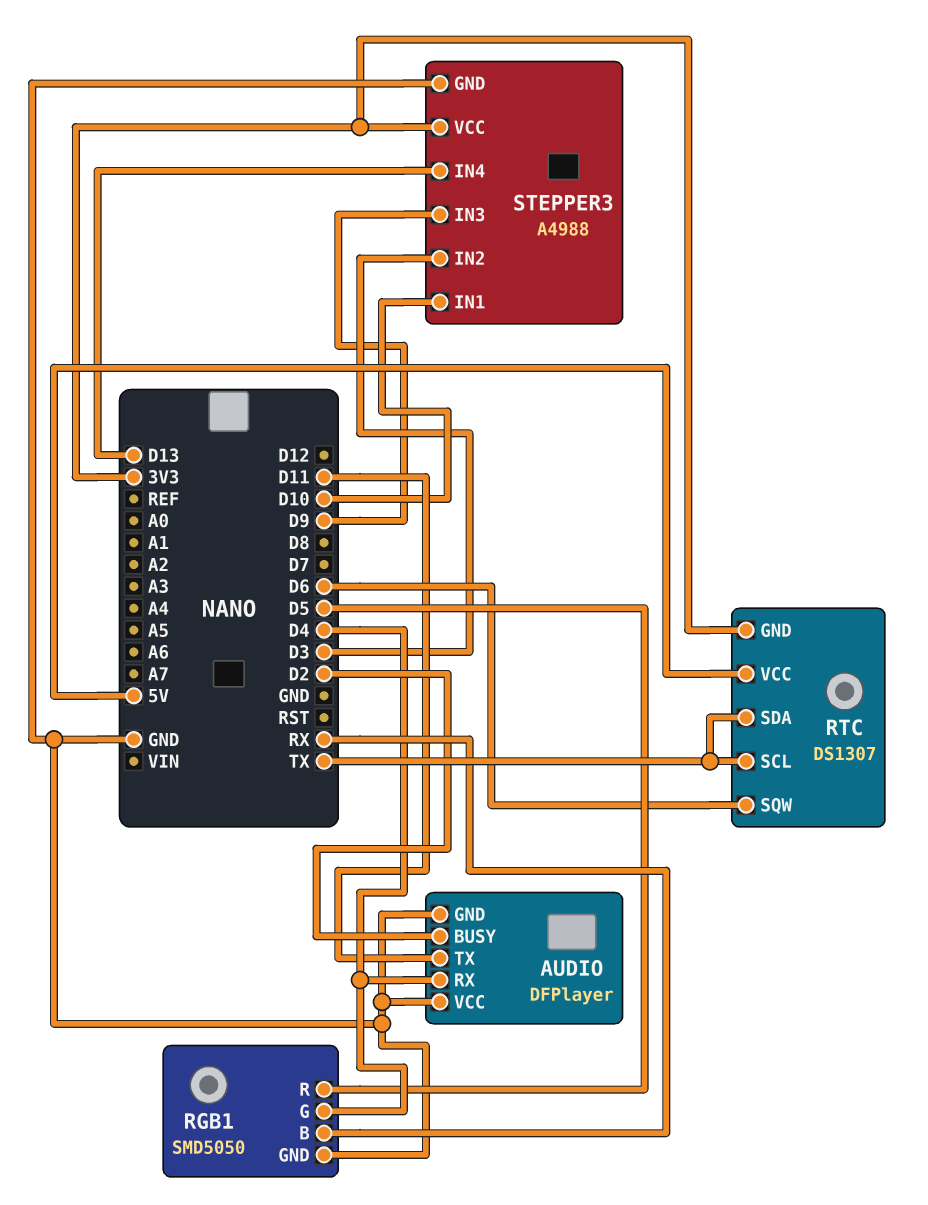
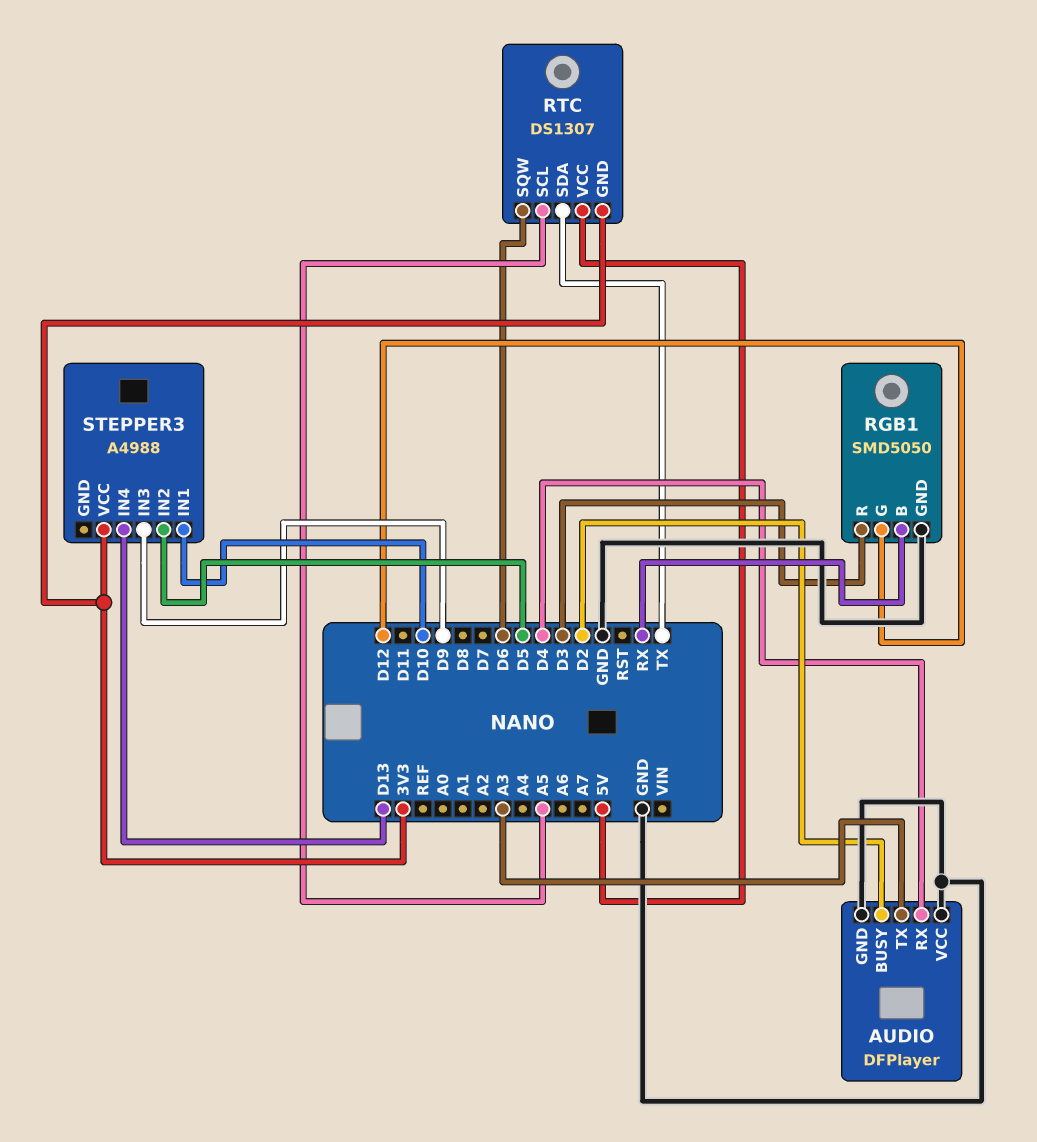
AUDIO pin TX: D11 -> A3
RGB1 pin G: D4 -> D12
RGB1 pin R: D5 -> D3
RTC pin SCL: TX -> A5
STEPPER3 pin GND: GND -> none
STEPPER3 pin IN2: D3 -> D5

